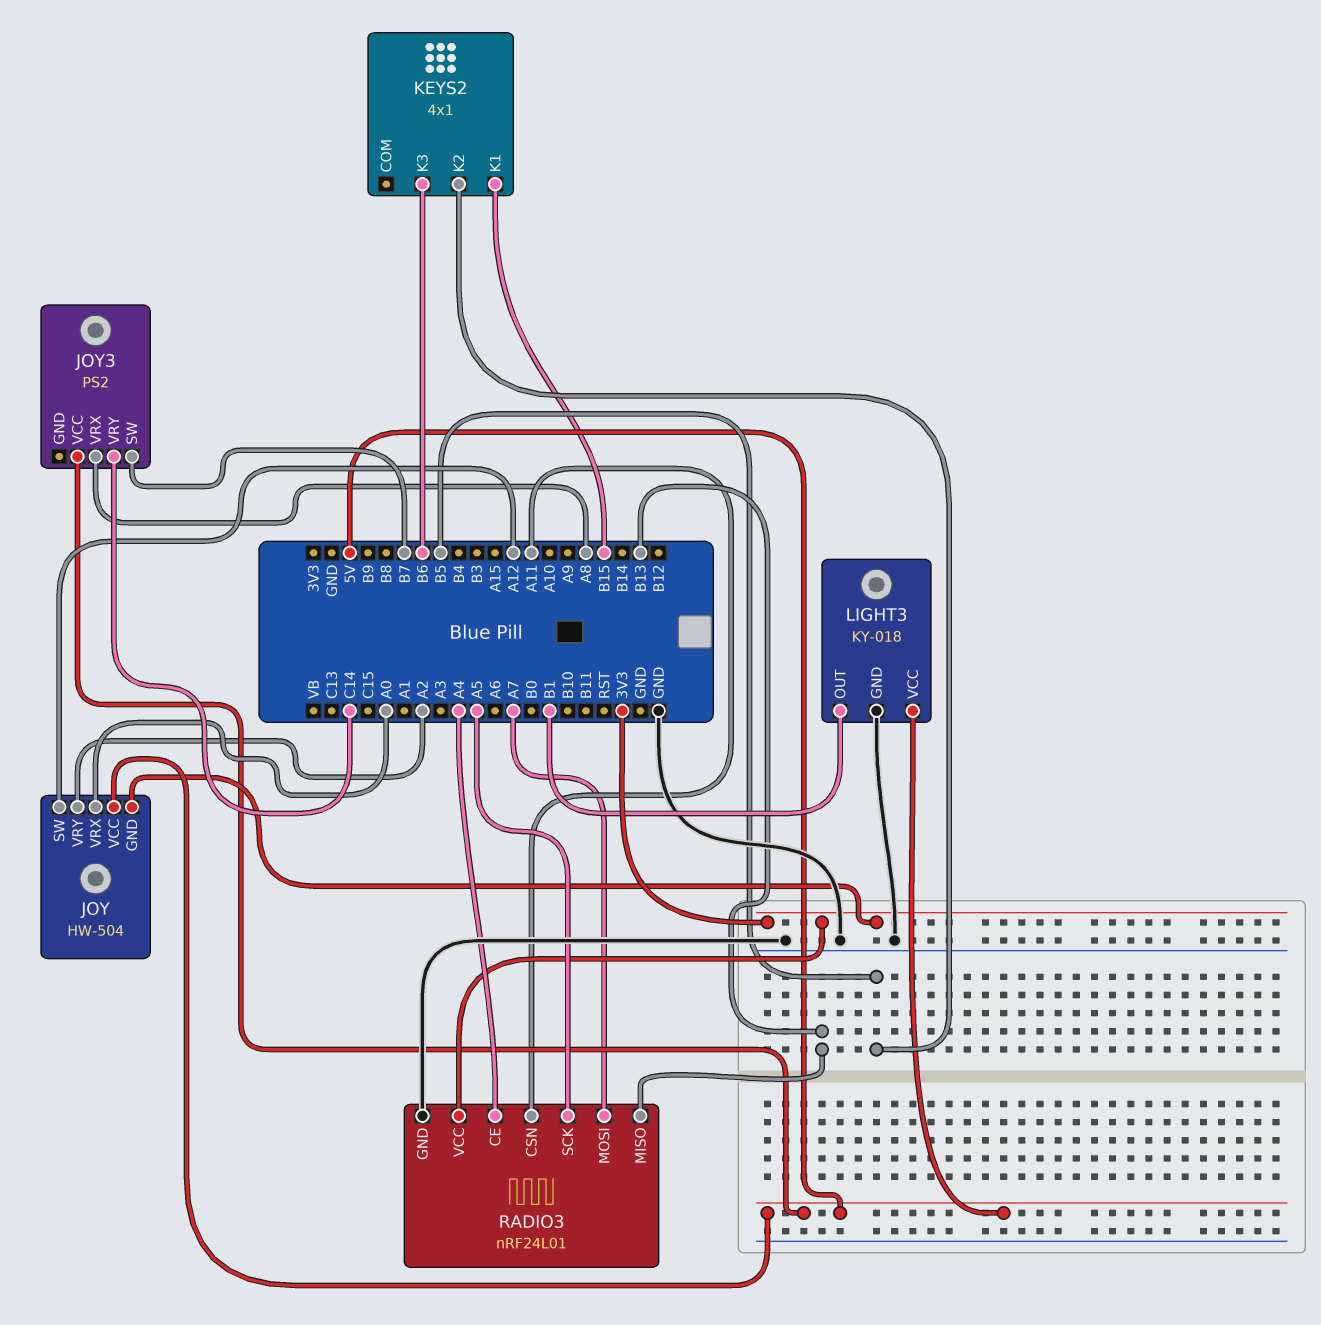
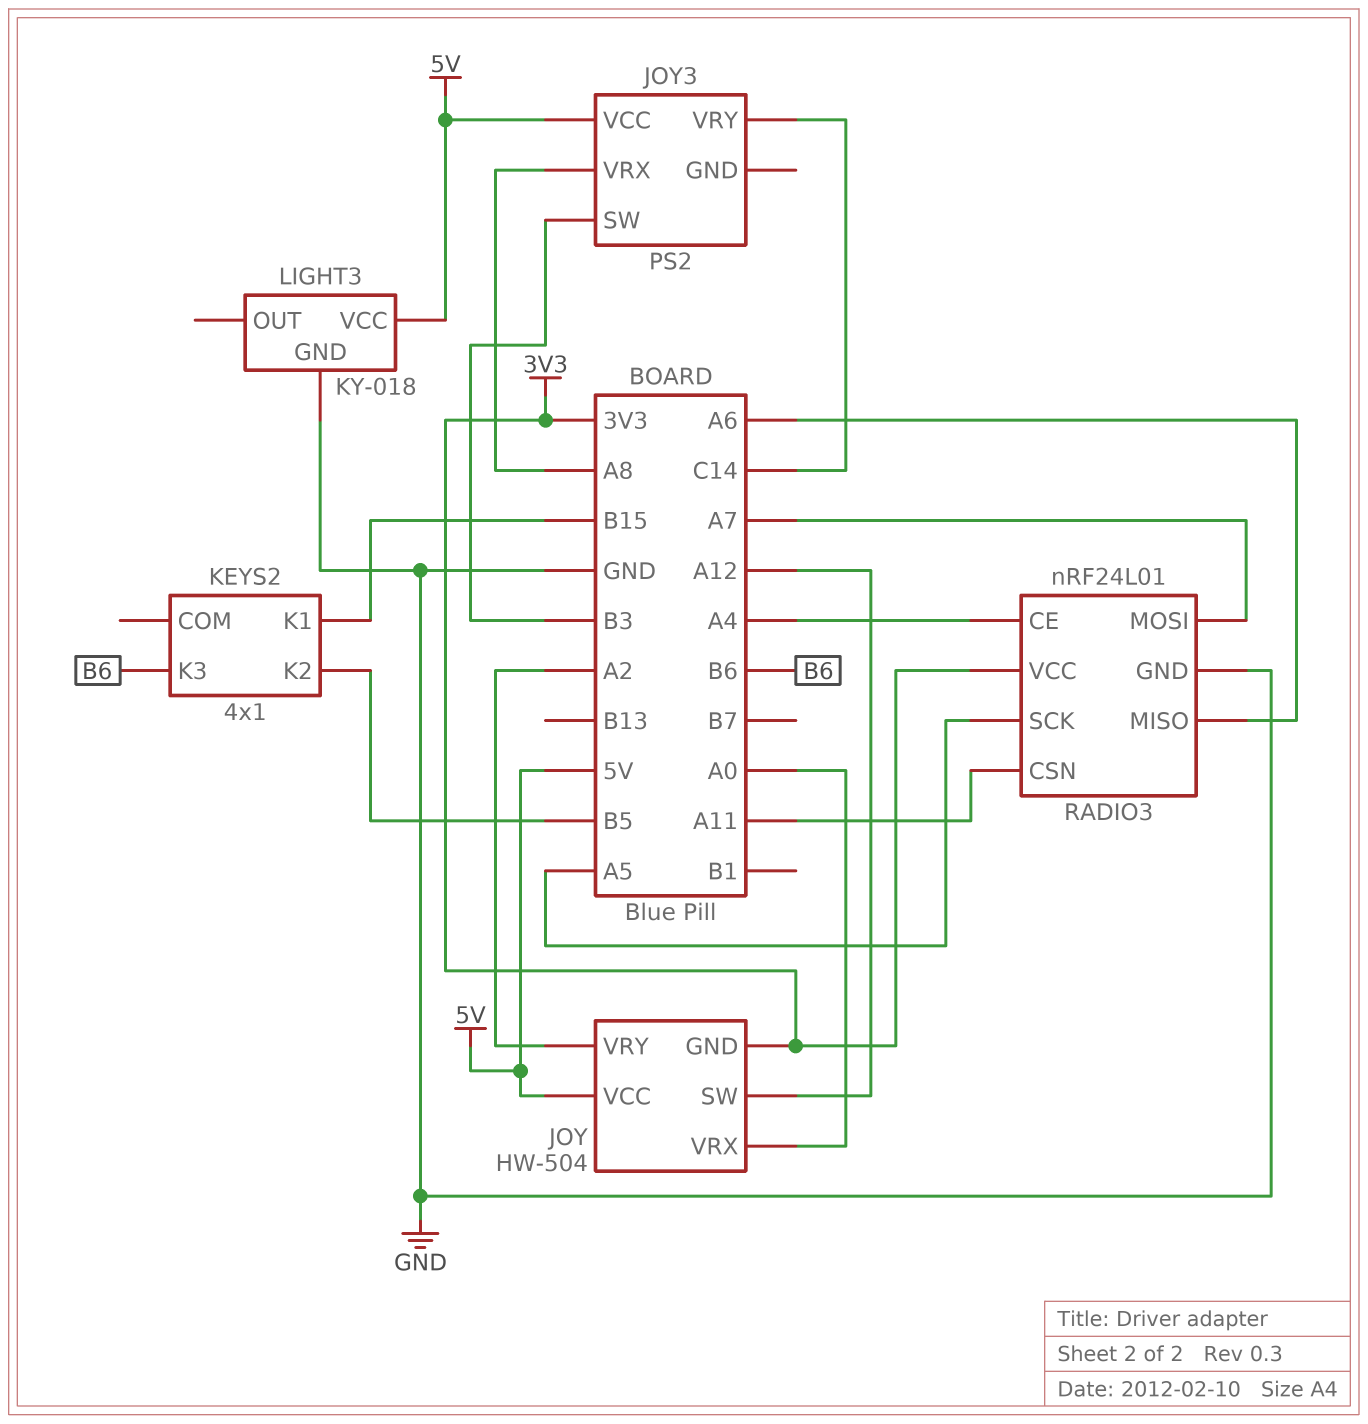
JOY3 pin SW: B7 -> B3
LIGHT3 pin OUT: B1 -> none
RADIO3 pin MISO: B13 -> A6

